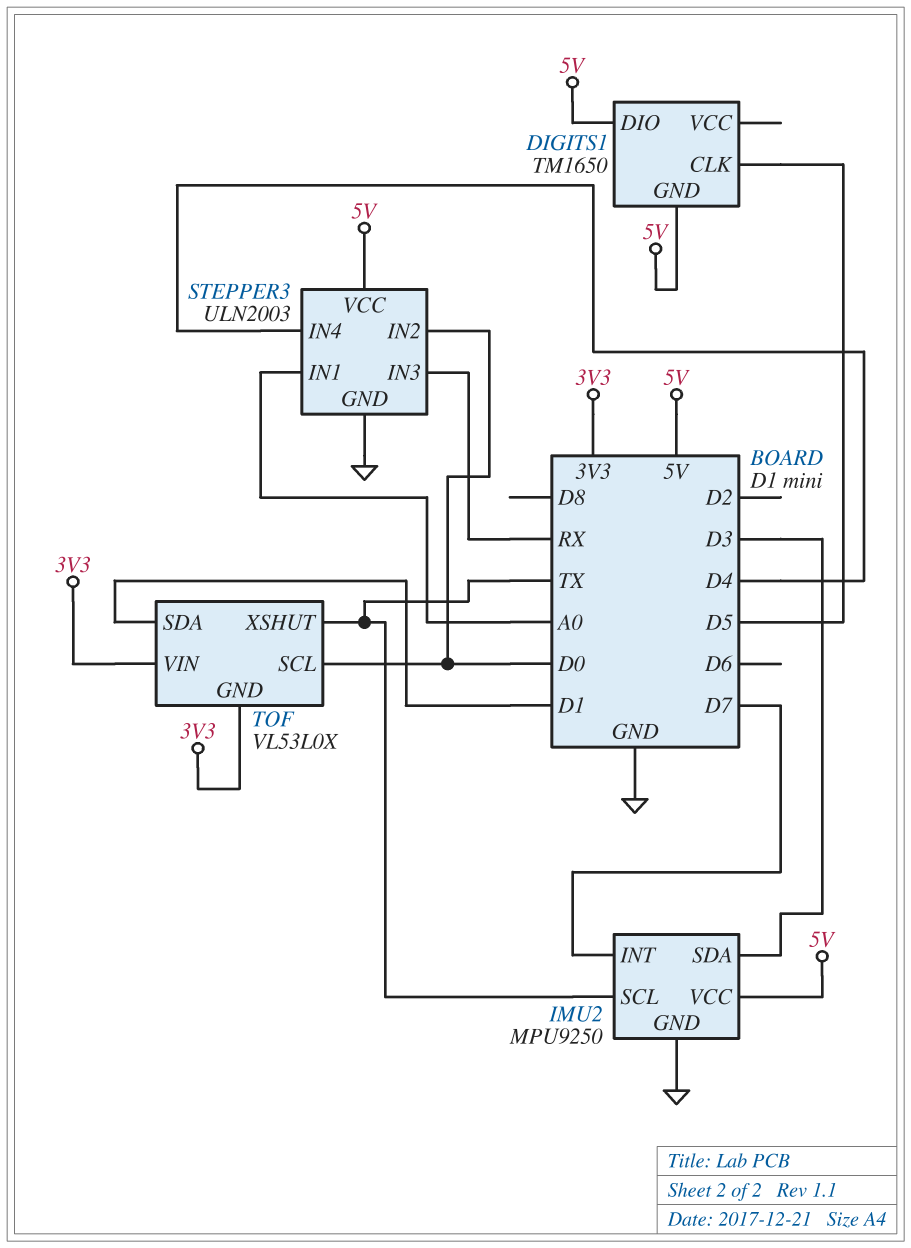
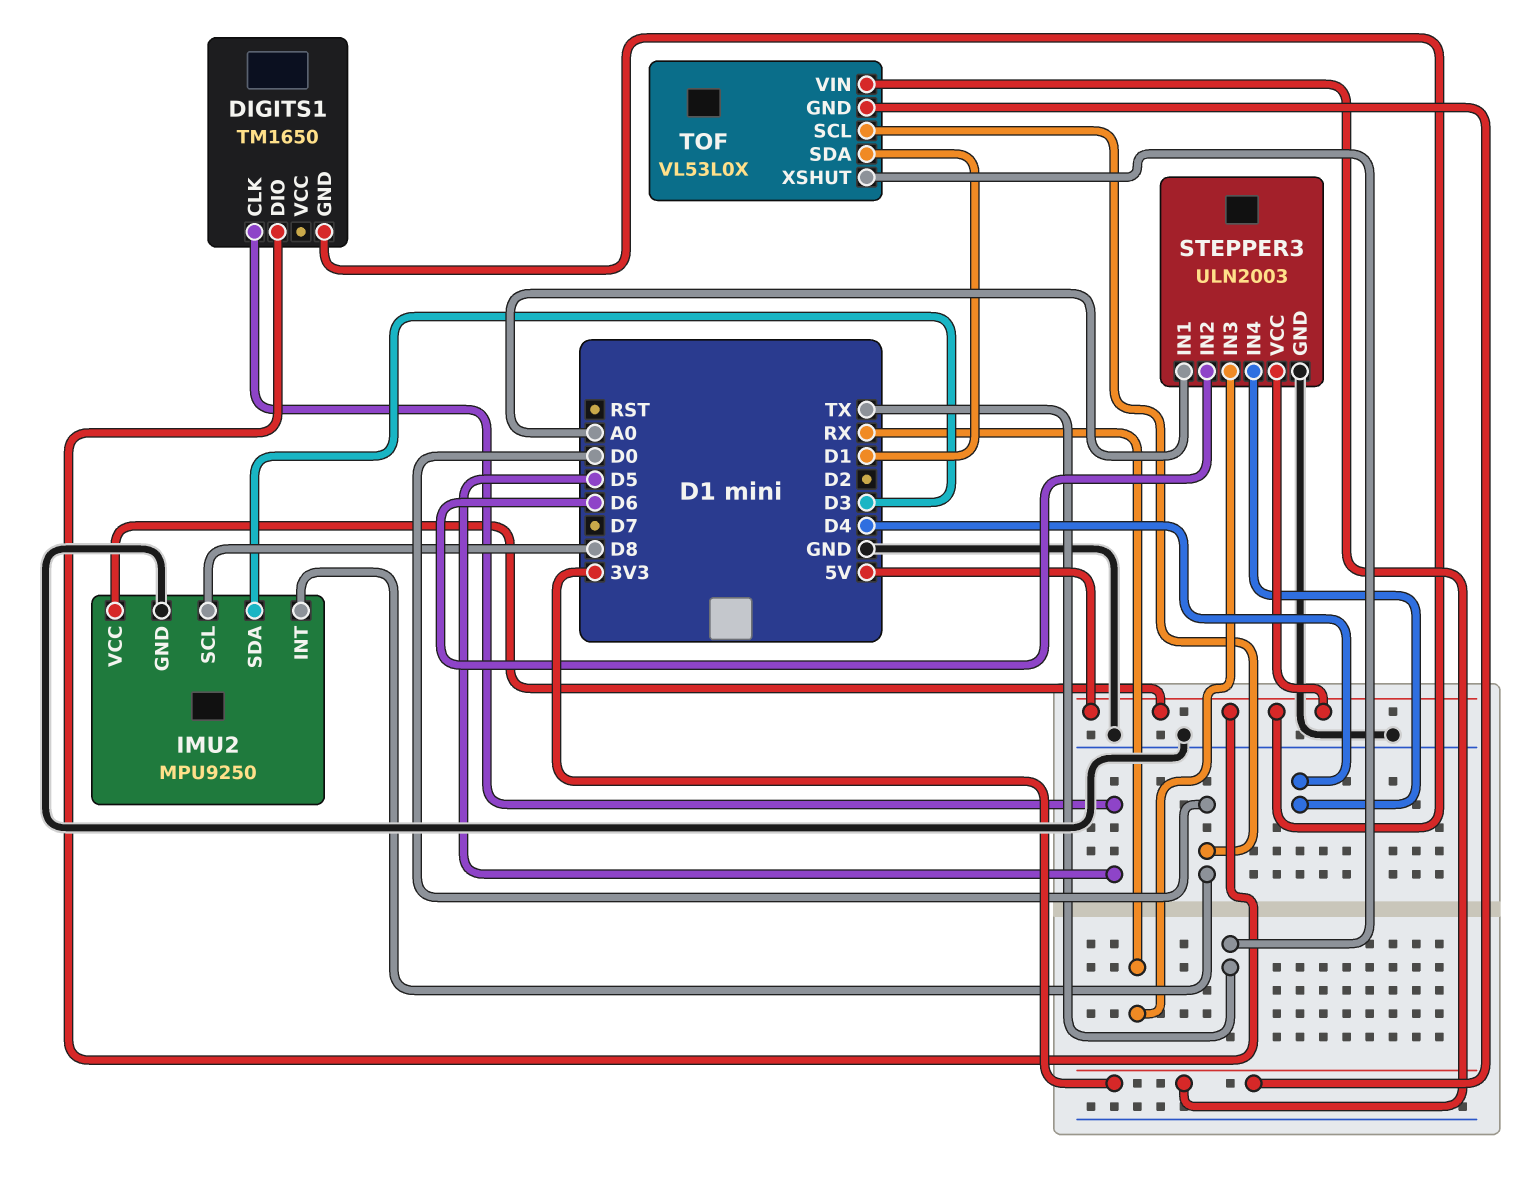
IMU2 pin INT: D7 -> D0
IMU2 pin SCL: TX -> D8
STEPPER3 pin IN2: D0 -> D6

